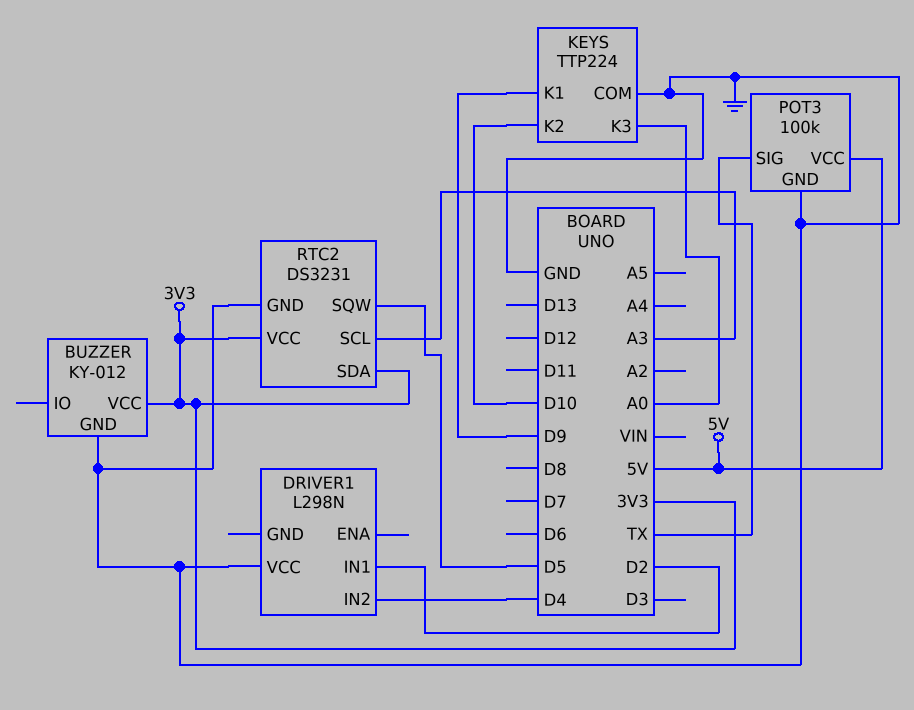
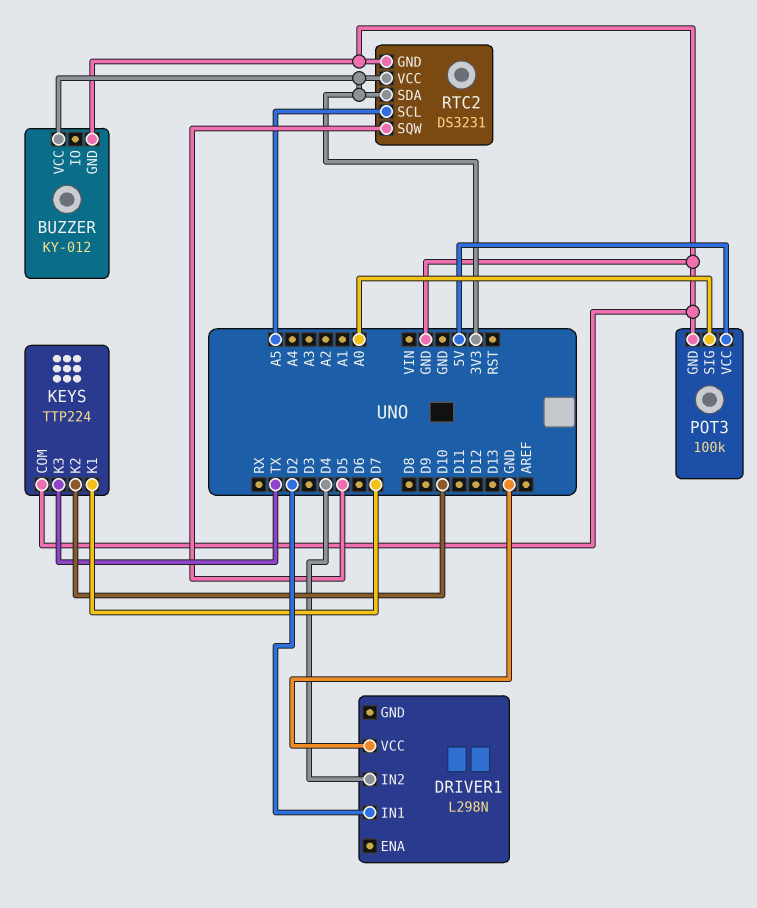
KEYS pin K1: D9 -> D7
KEYS pin K3: A0 -> TX
POT3 pin SIG: TX -> A0
RTC2 pin SCL: A3 -> A5

